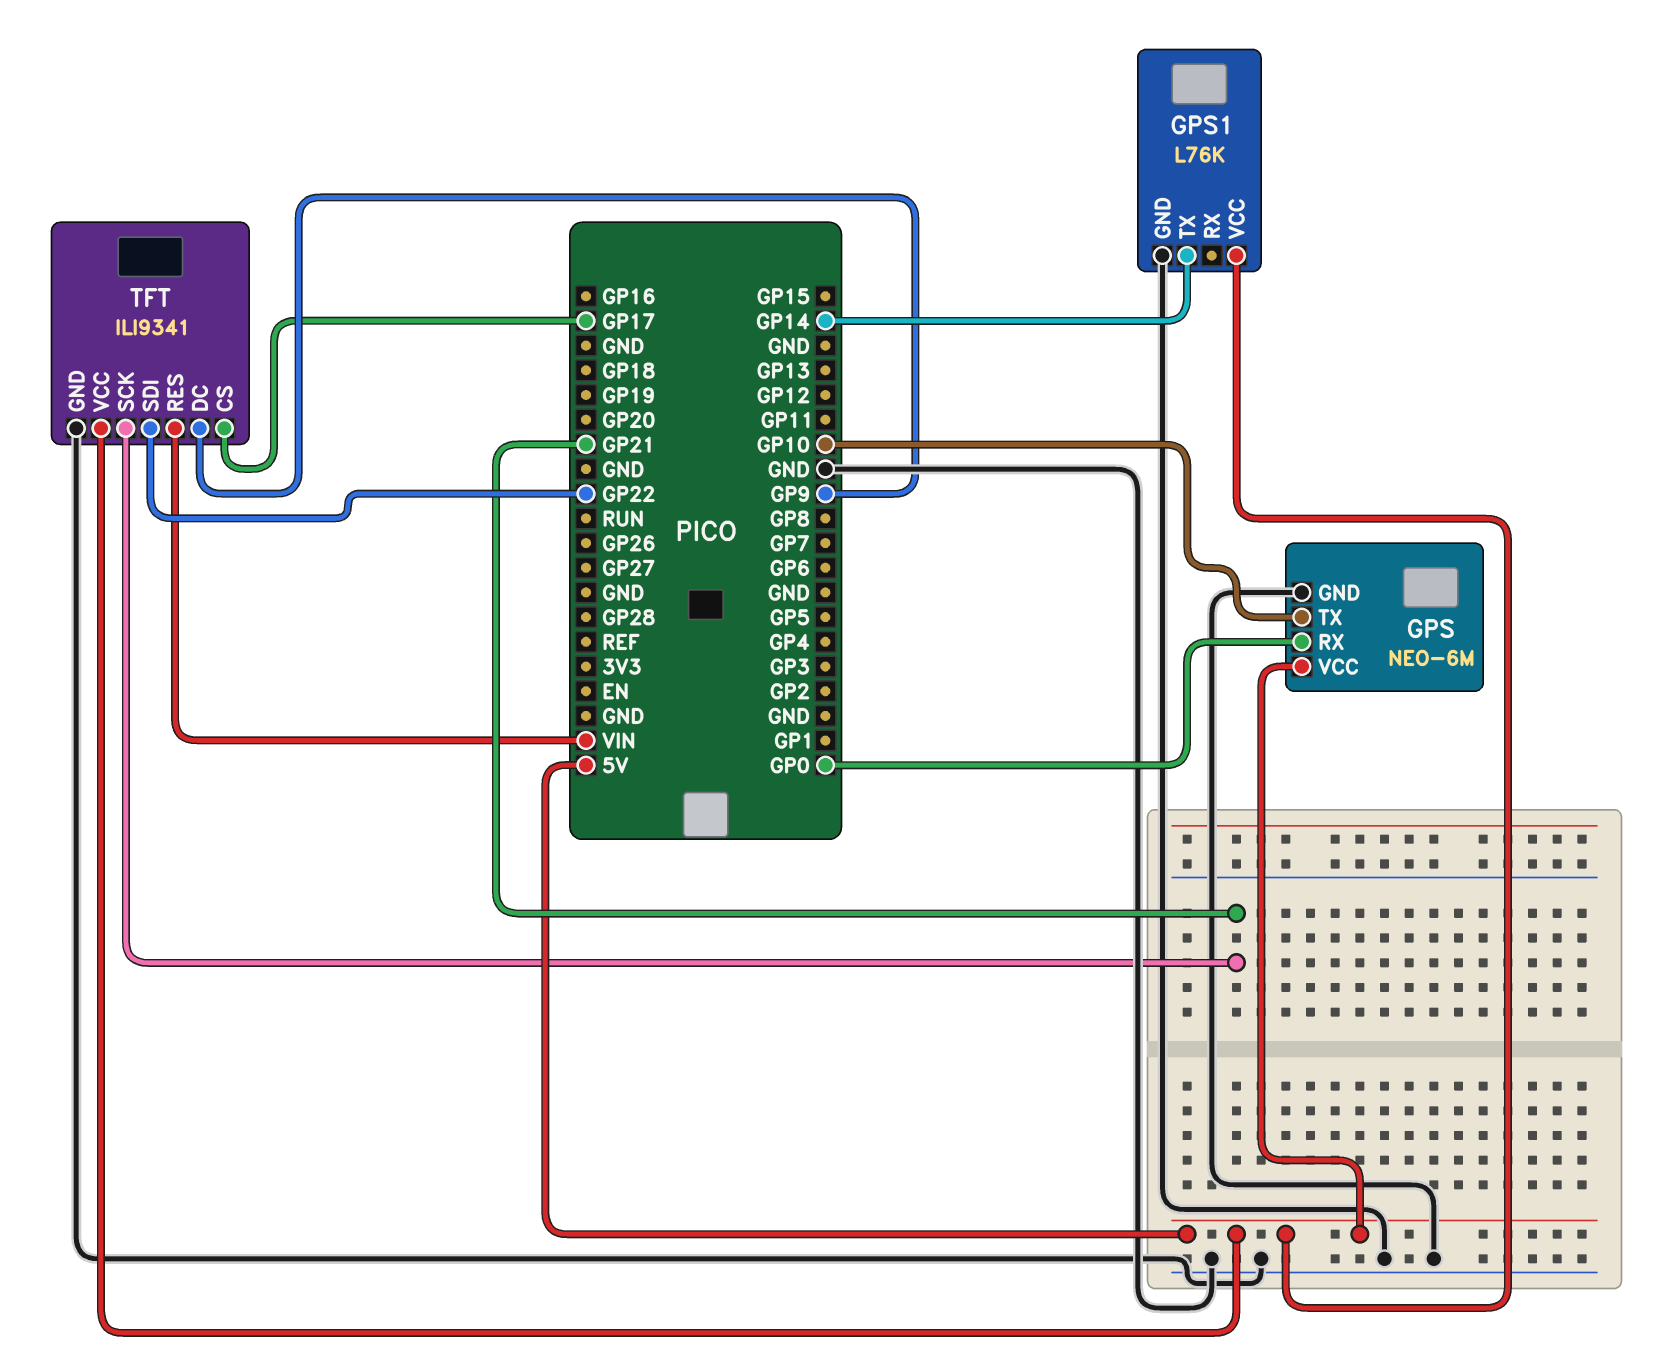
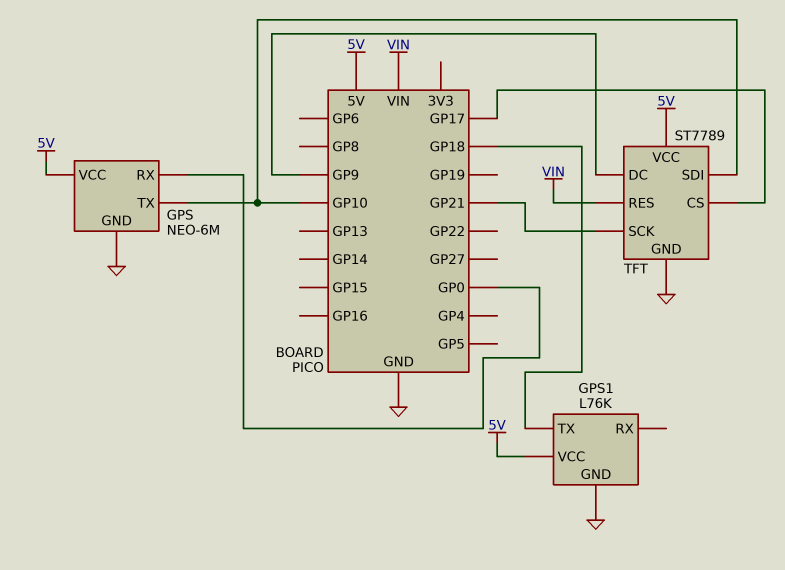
GPS1 pin TX: GP14 -> GP18
TFT: ILI9341 -> ST7789
TFT pin SDI: GP22 -> GP10

